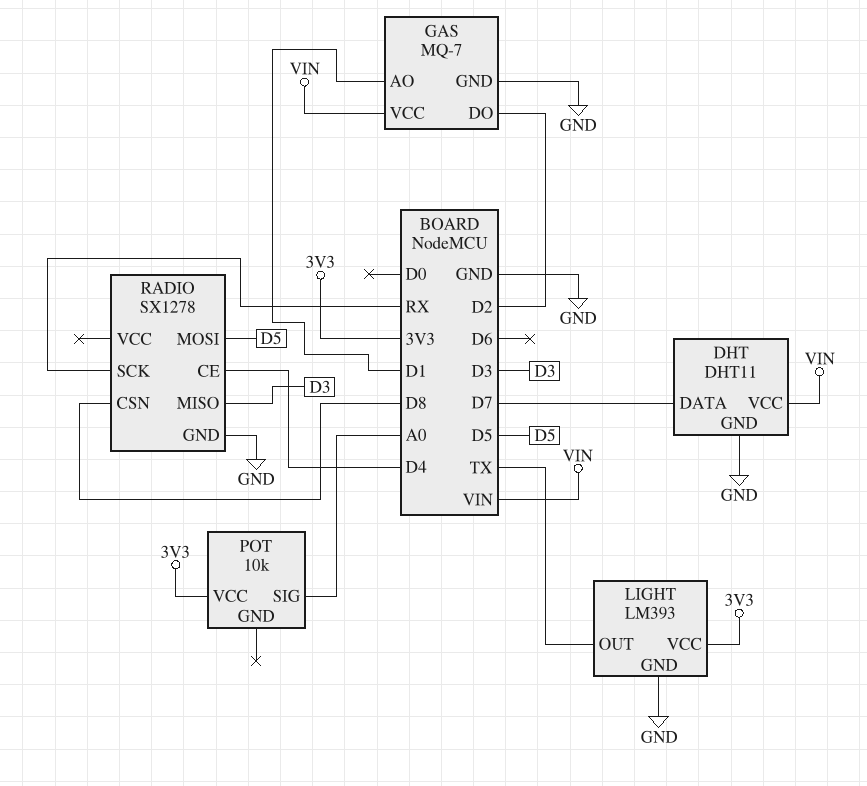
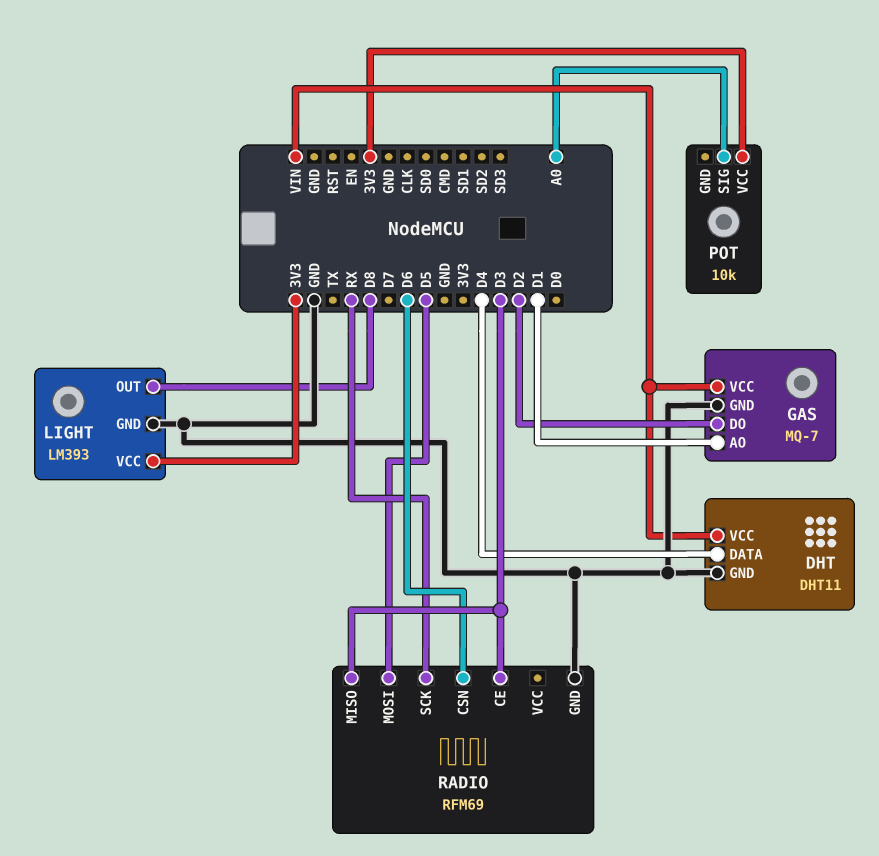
DHT pin DATA: D7 -> D4
LIGHT pin OUT: TX -> D8
RADIO: SX1278 -> RFM69
RADIO pin CE: D4 -> D3
RADIO pin CSN: D8 -> D6

